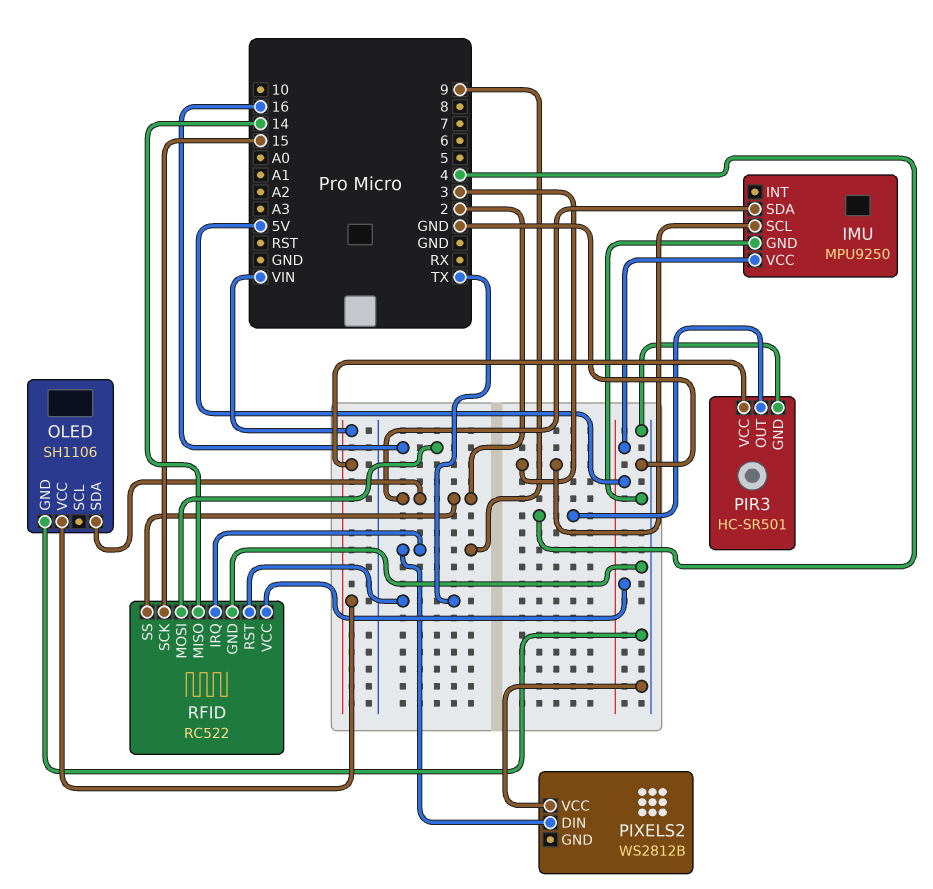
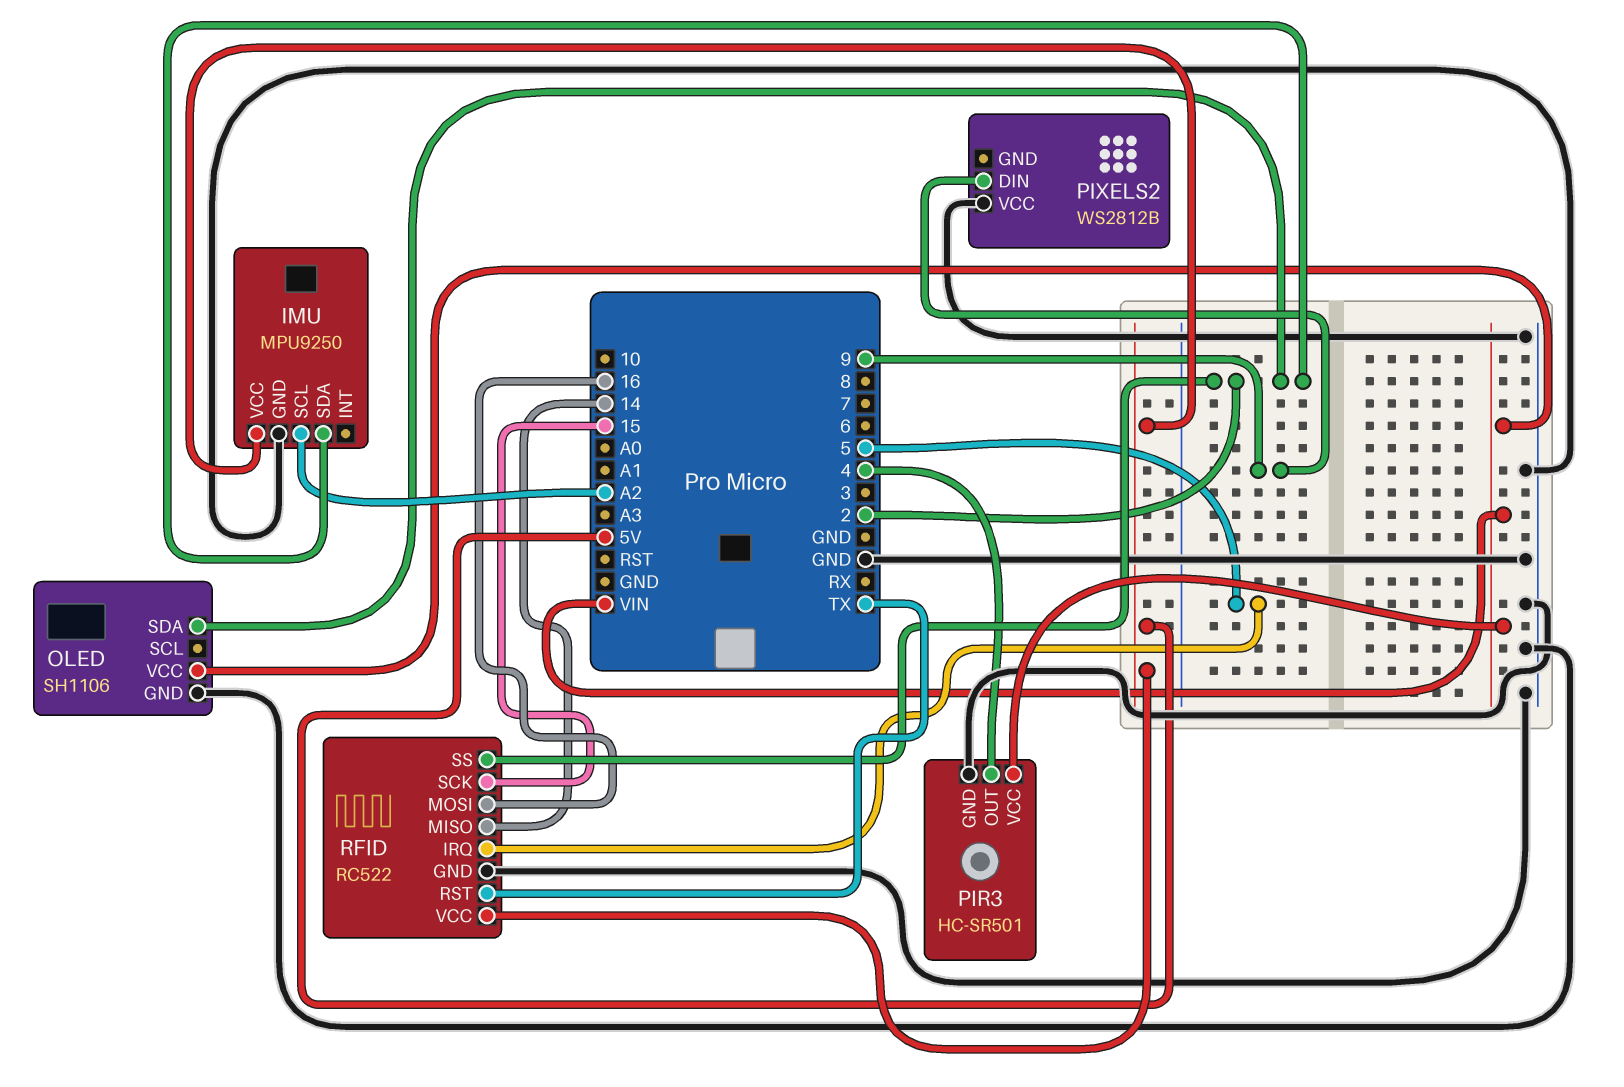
IMU pin SCL: 3 -> A2
RFID pin IRQ: 9 -> 5

